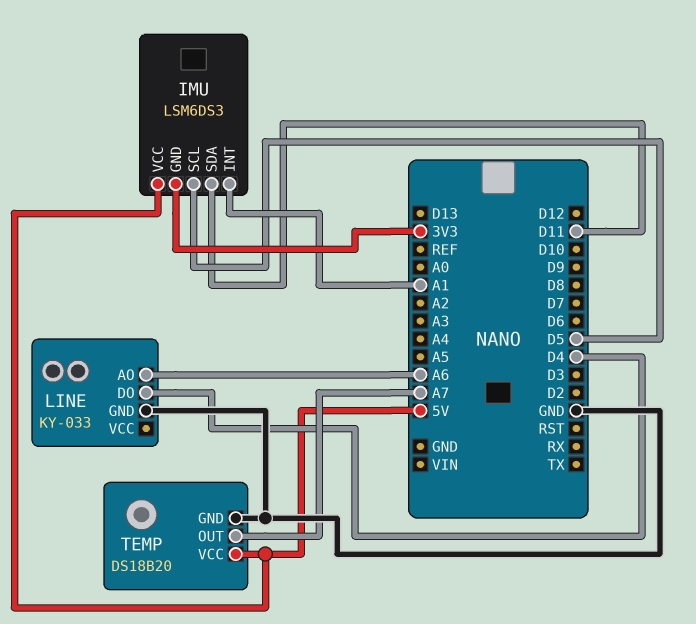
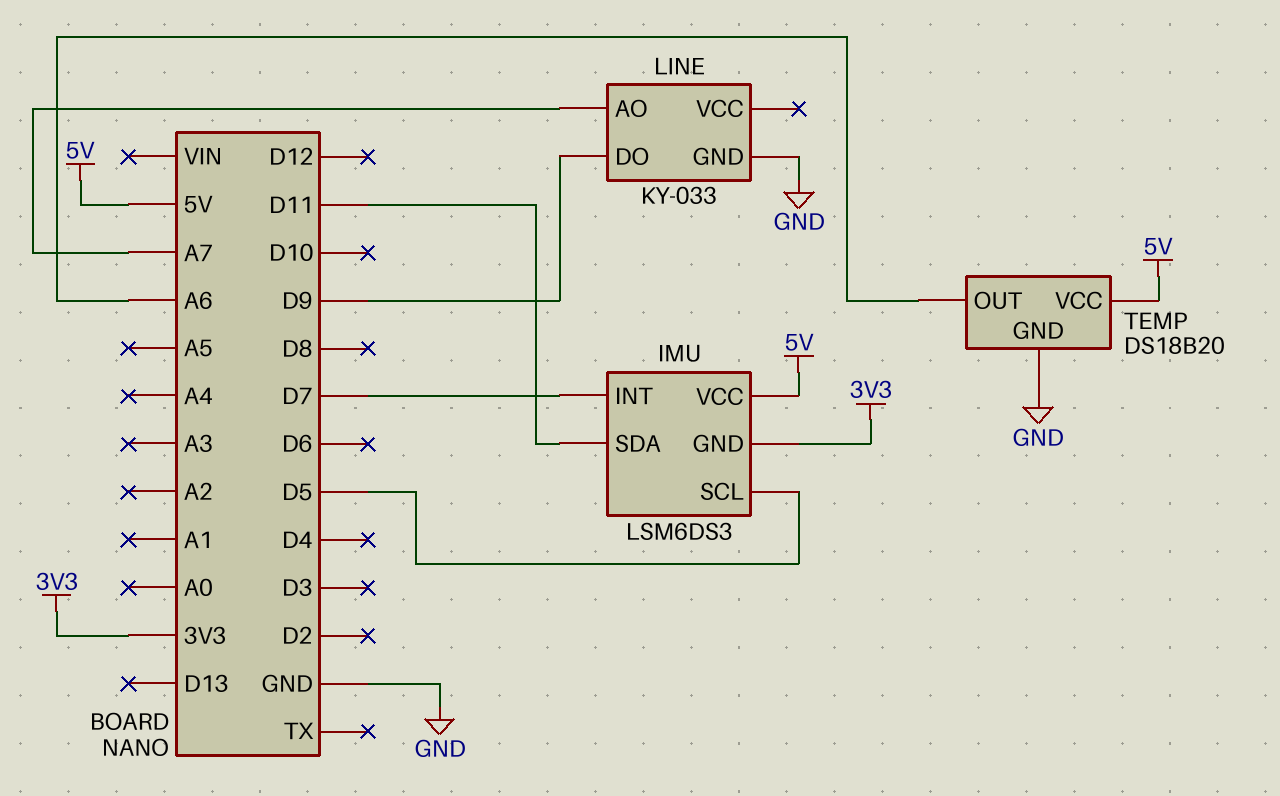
IMU pin INT: A1 -> D7
LINE pin AO: A6 -> A7
LINE pin DO: D4 -> D9
TEMP pin OUT: A7 -> A6

